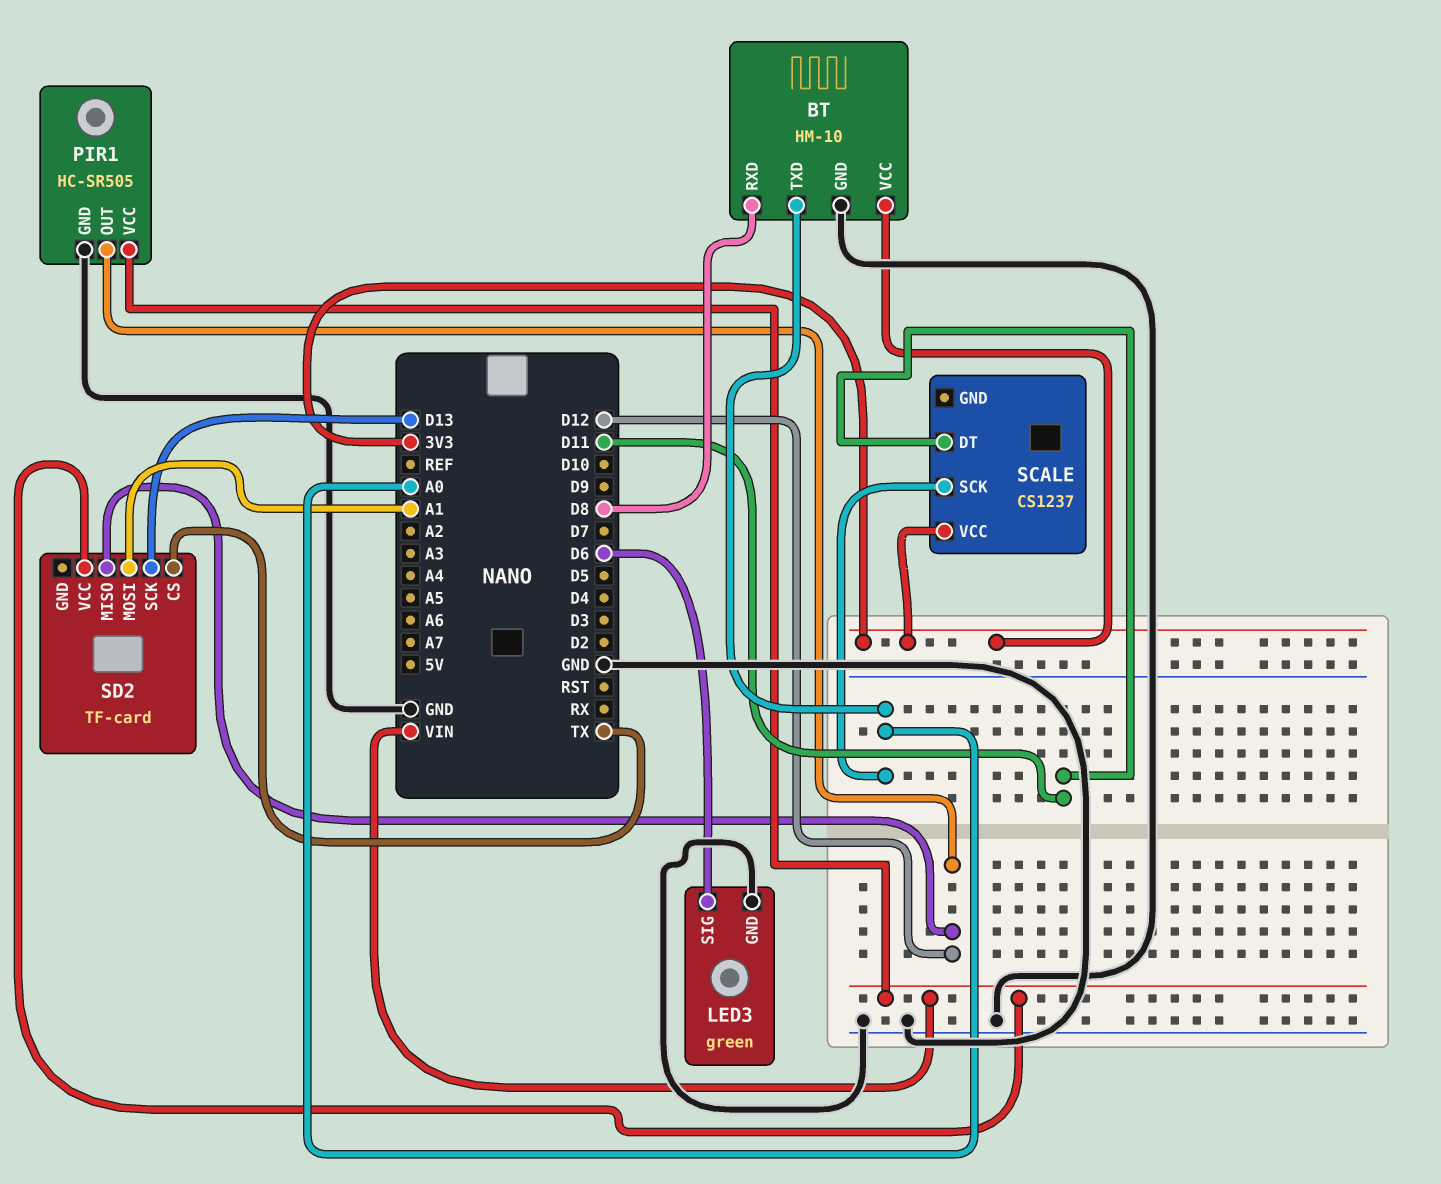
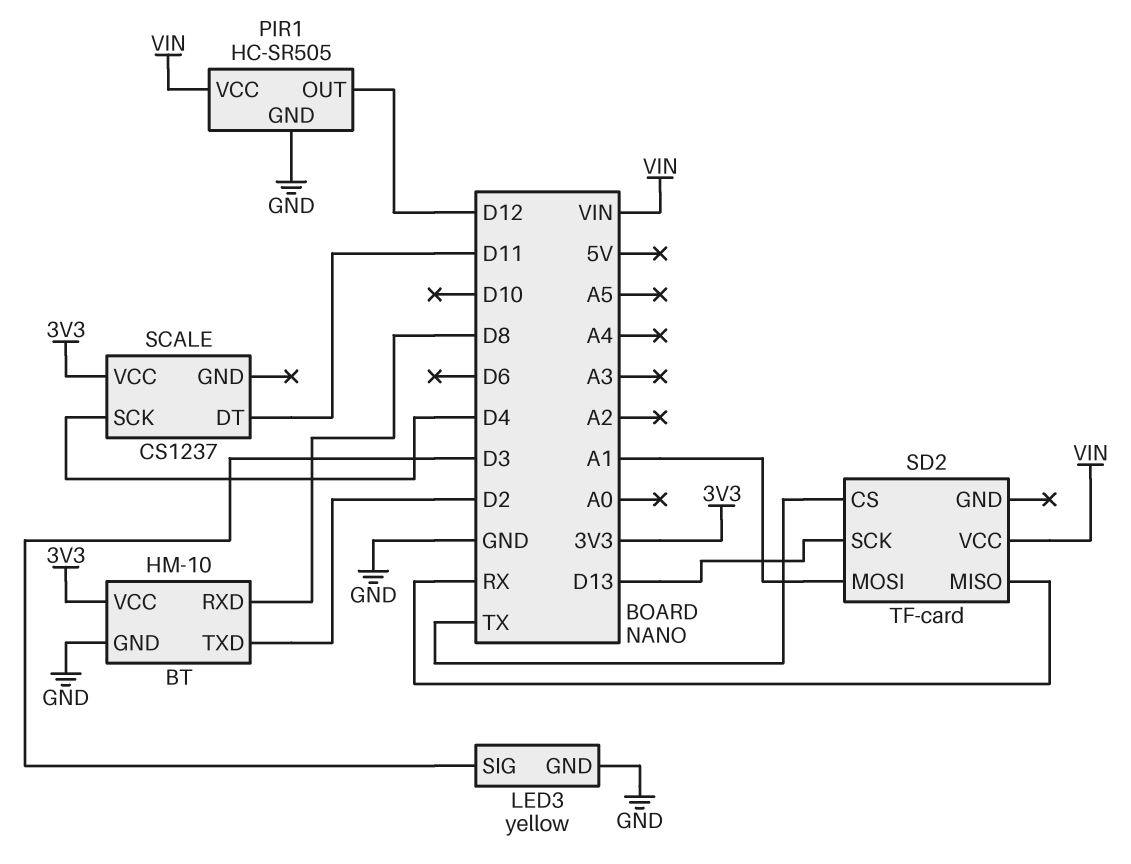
BT pin TXD: A0 -> D2
LED3: green -> yellow
LED3 pin SIG: D6 -> D3
SCALE pin SCK: A0 -> D4
SD2 pin MISO: D12 -> RX

